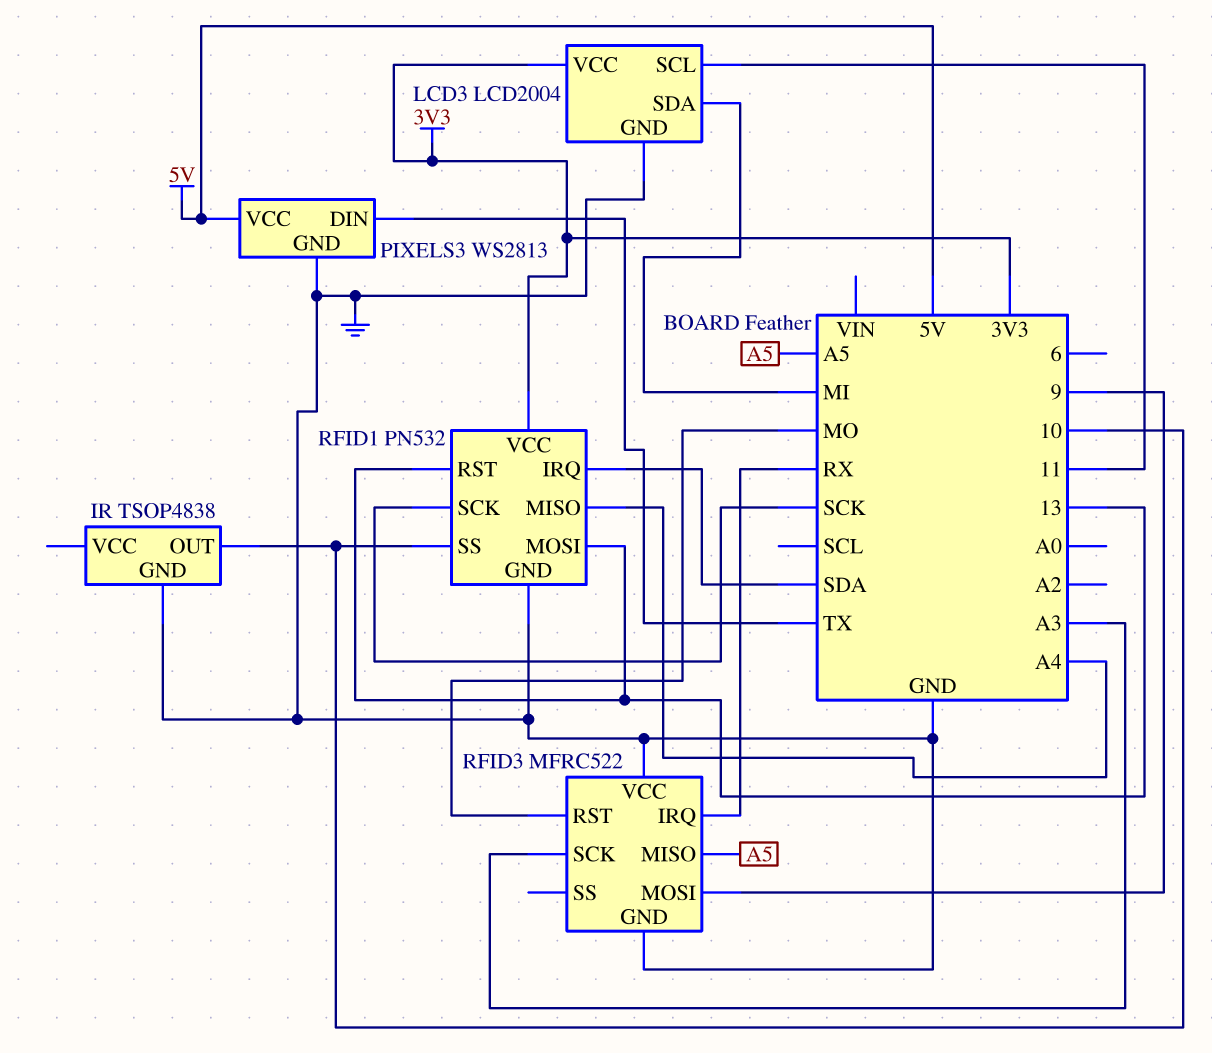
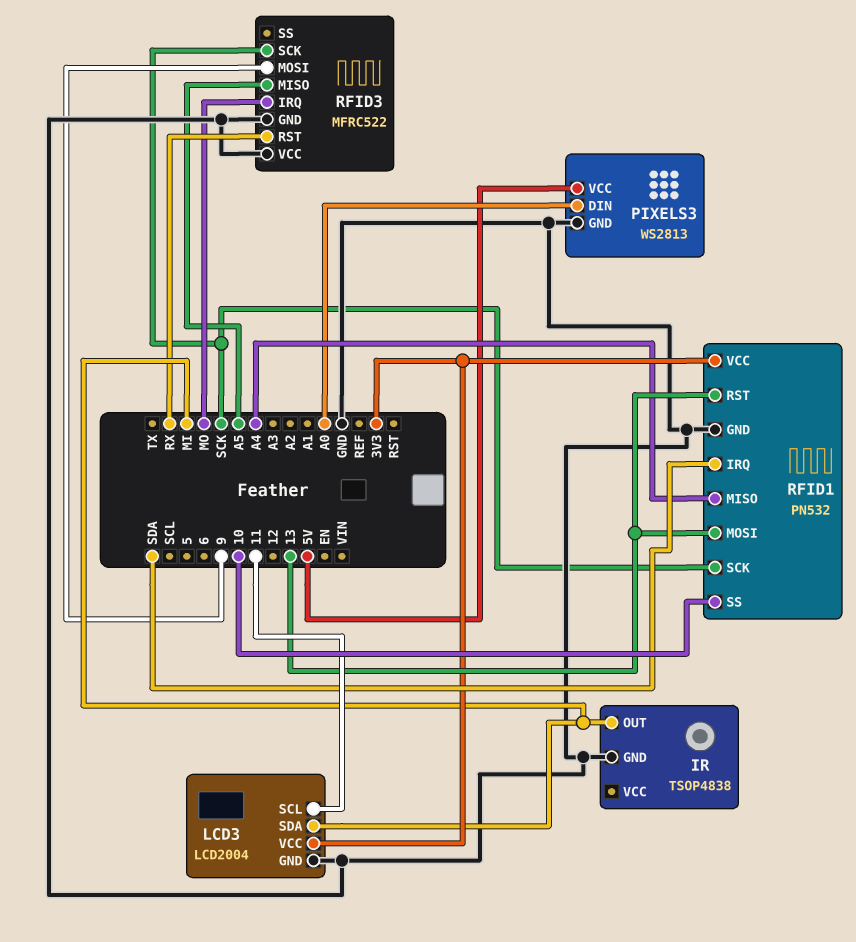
IR pin OUT: 10 -> MI
PIXELS3 pin DIN: TX -> A0
RFID3 pin IRQ: RX -> MO
RFID3 pin RST: MO -> RX
RFID3 pin SCK: A3 -> SCK

